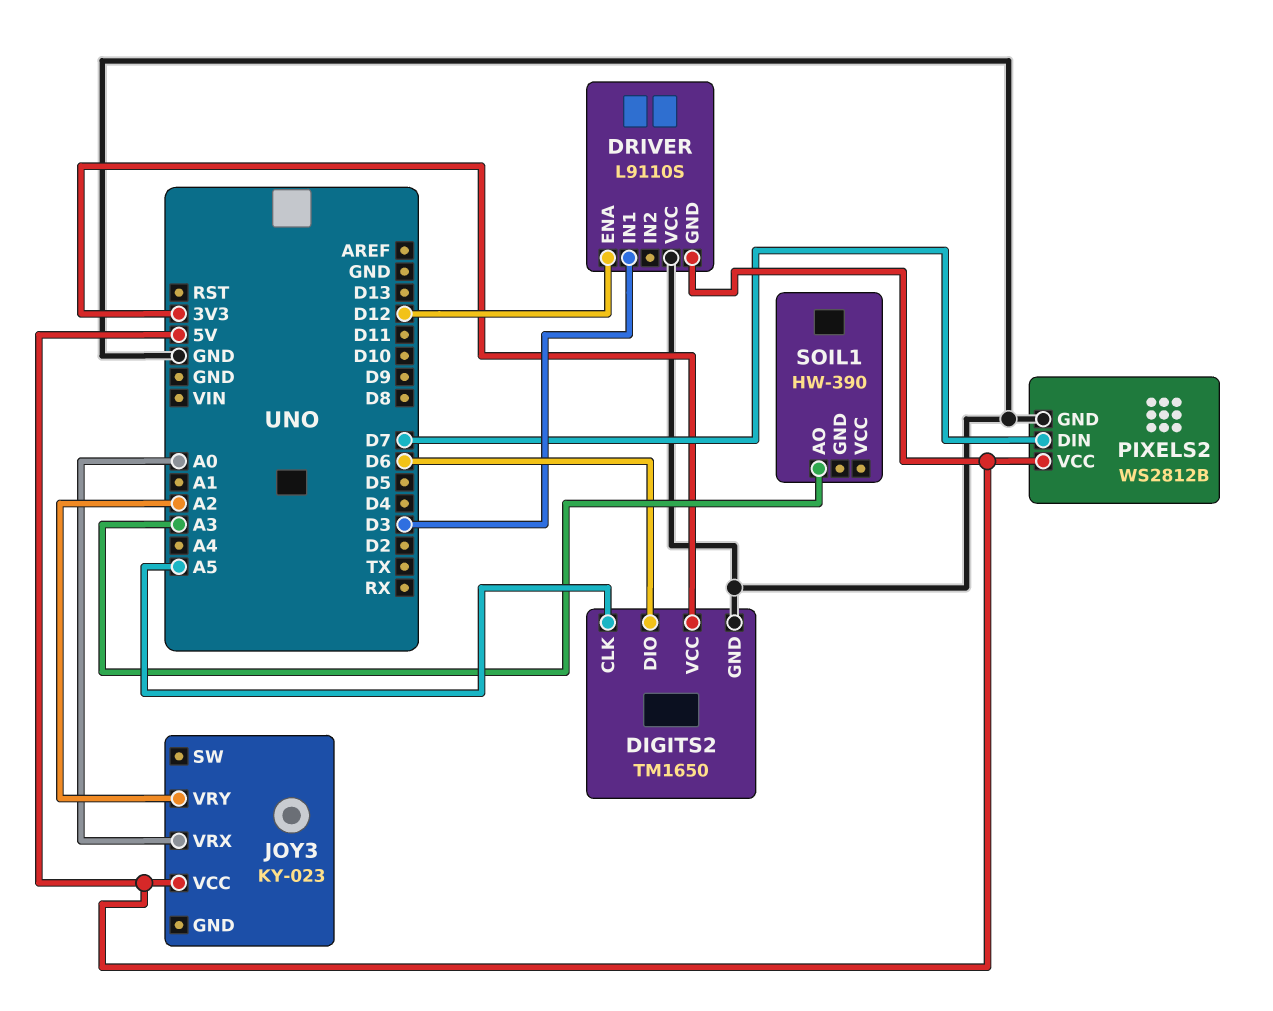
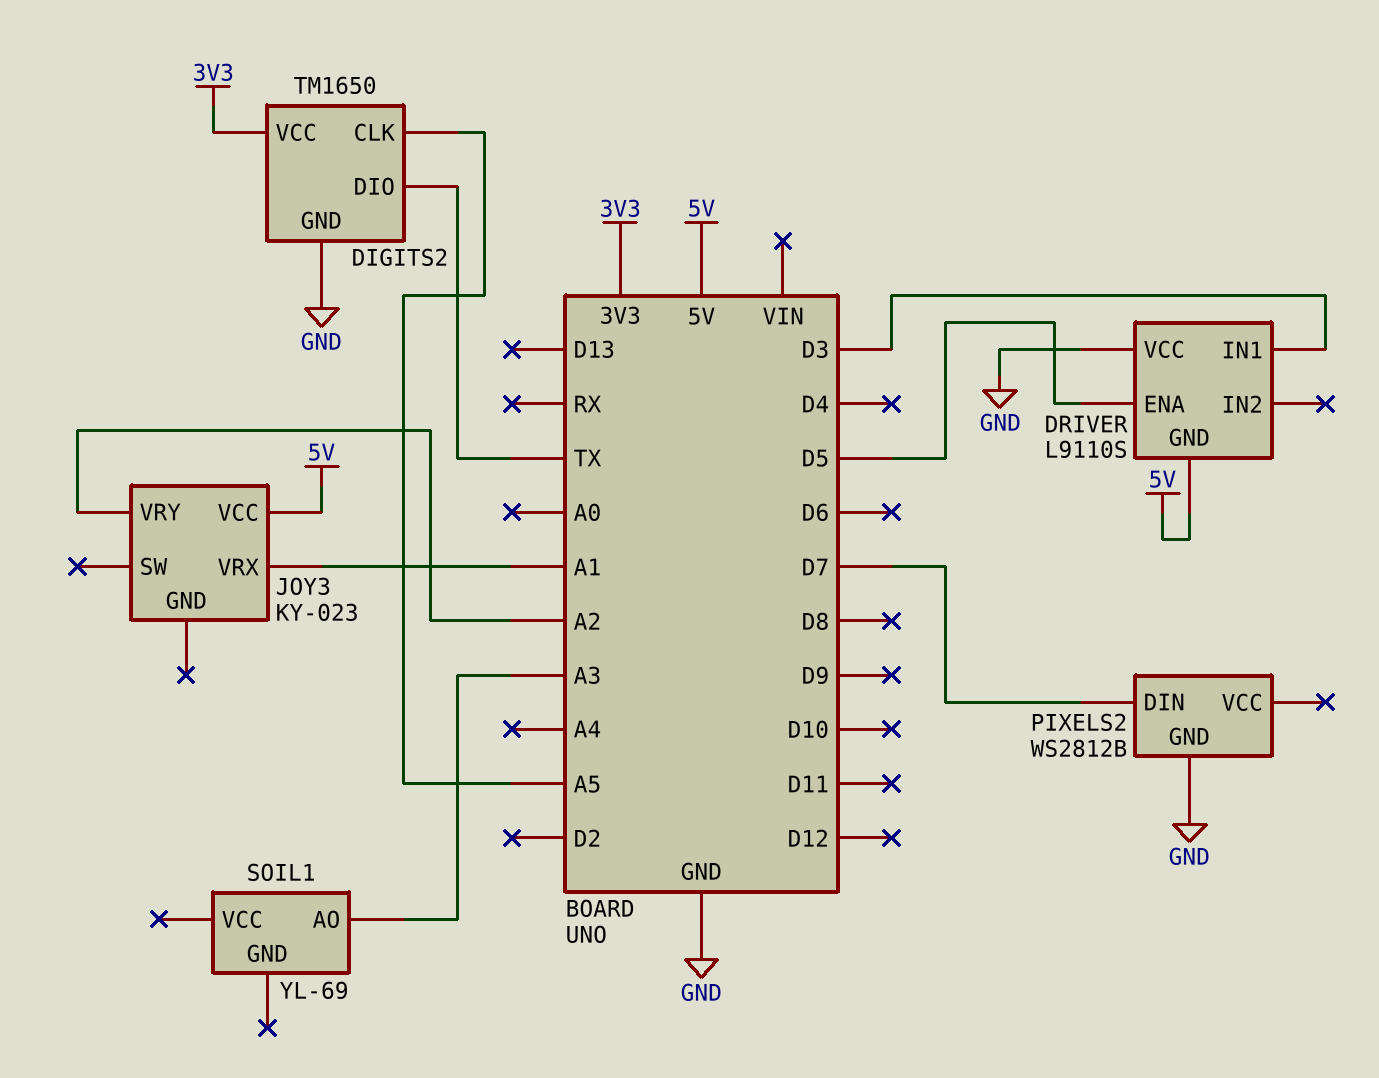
DIGITS2 pin DIO: D6 -> TX
DRIVER pin ENA: D12 -> D5
JOY3 pin VRX: A0 -> A1
PIXELS2 pin VCC: 5V -> none
SOIL1: HW-390 -> YL-69

